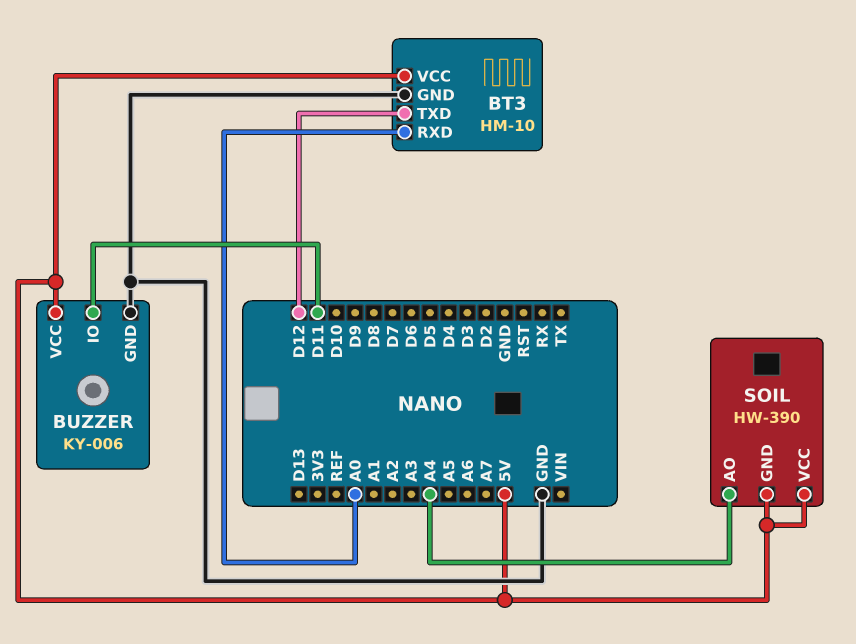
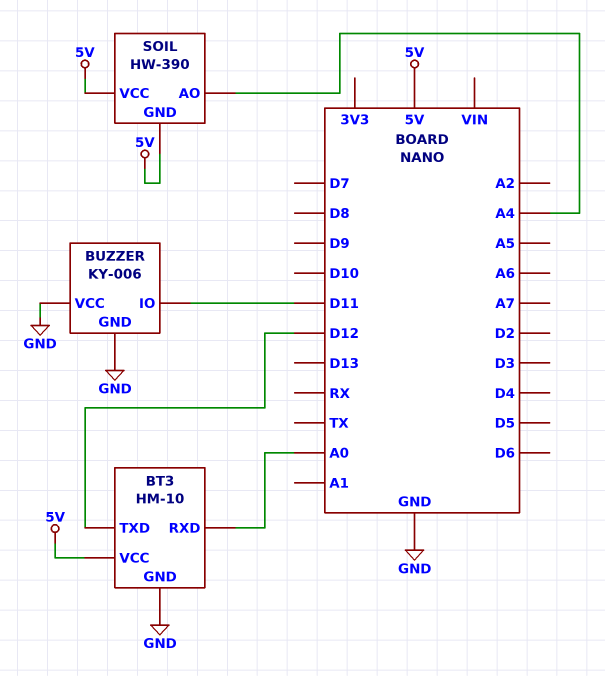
BUZZER pin VCC: 5V -> GND

